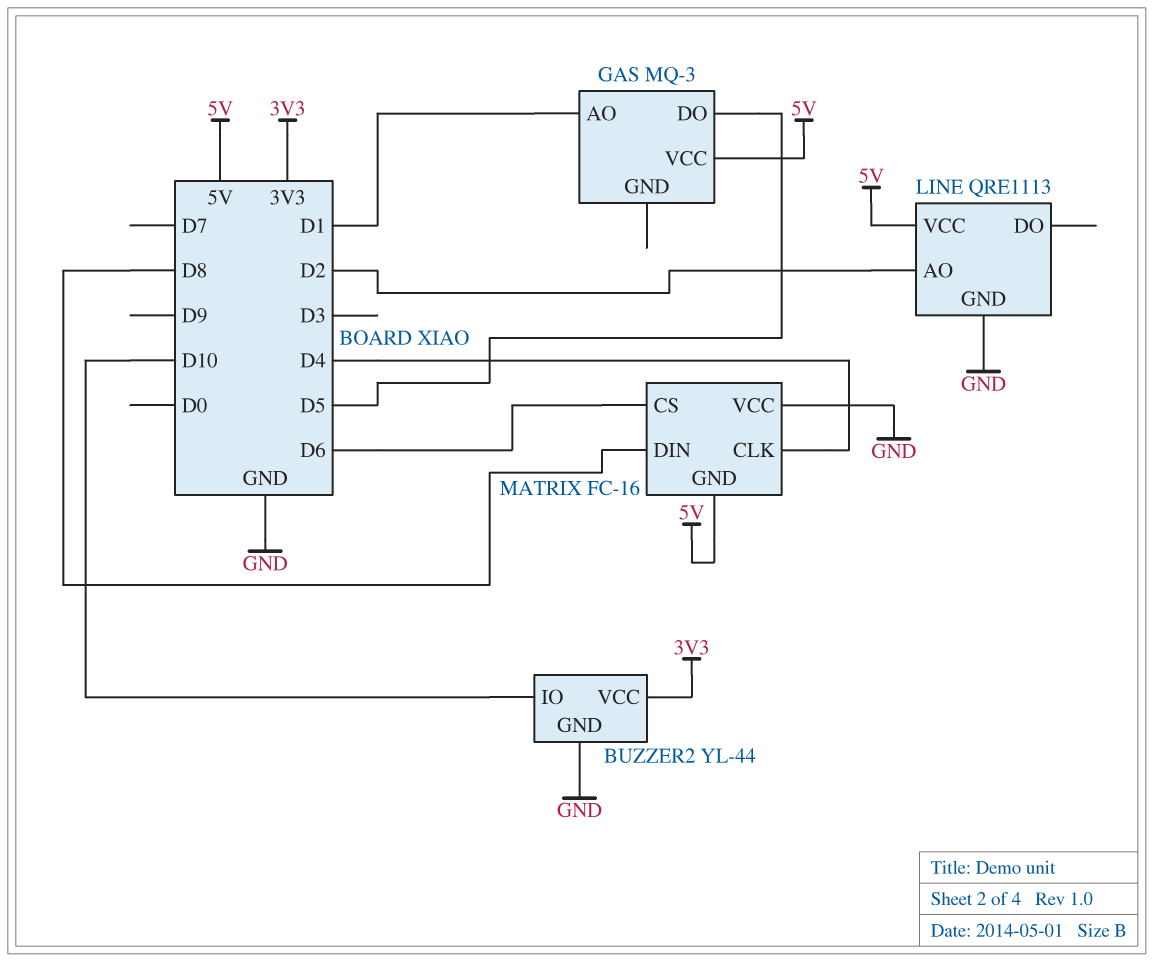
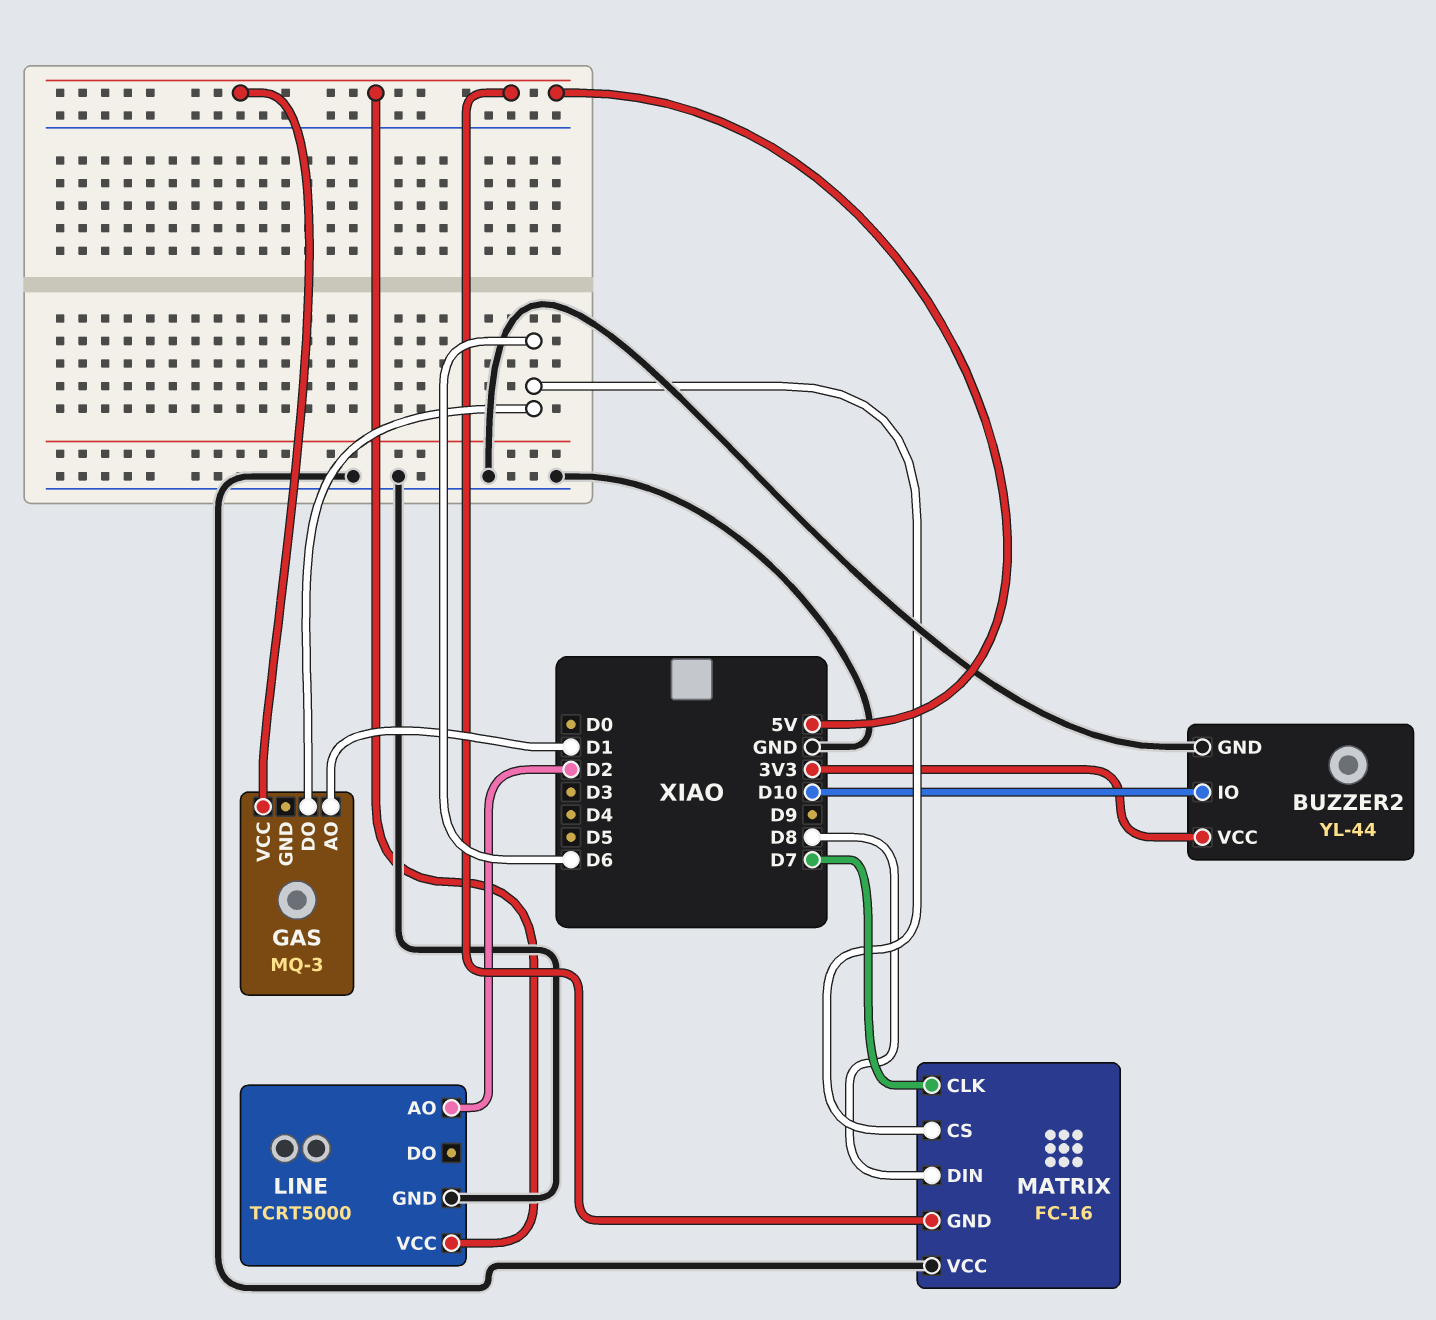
GAS pin DO: D5 -> D6
LINE: QRE1113 -> TCRT5000
MATRIX pin CLK: D4 -> D7

